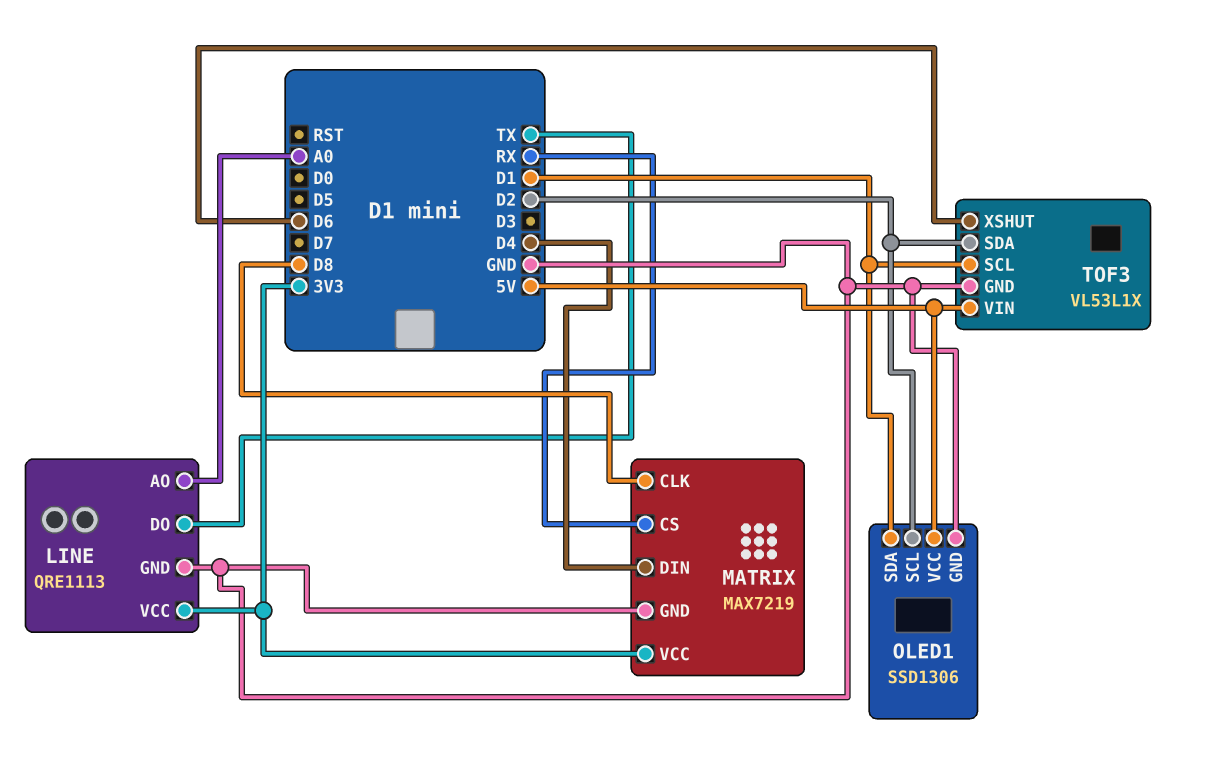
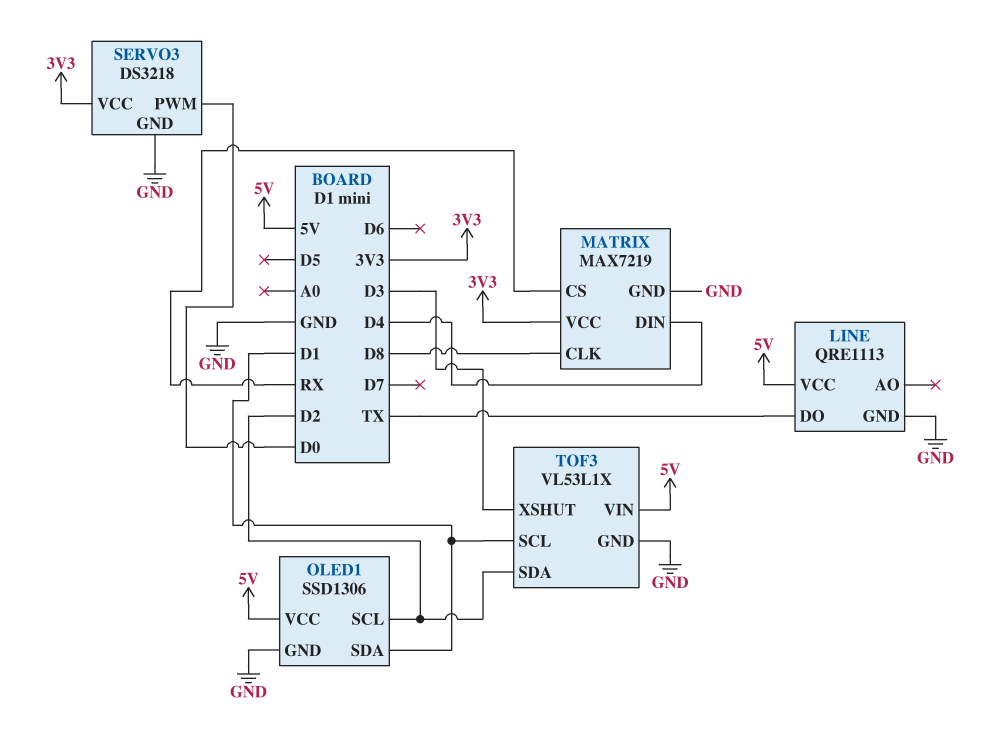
LINE pin AO: A0 -> none
LINE pin VCC: 3V3 -> 5V
SERVO3: none -> DS3218
SERVO3 pin GND: none -> GND
SERVO3 pin PWM: none -> D0
SERVO3 pin VCC: none -> 3V3
TOF3 pin XSHUT: D6 -> D3

